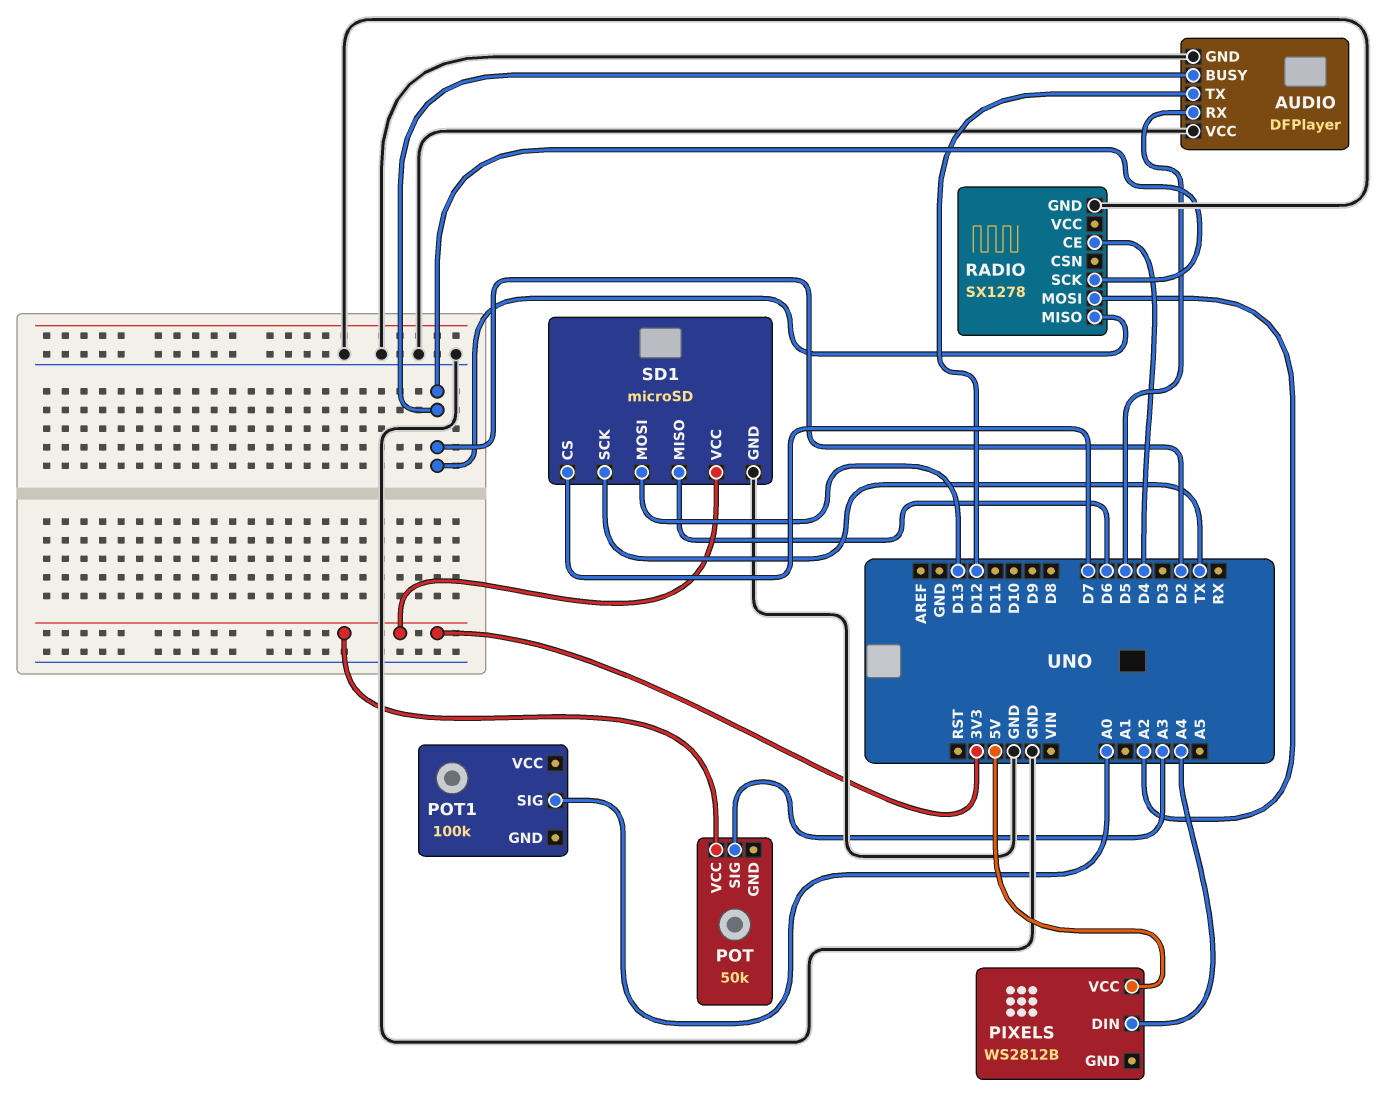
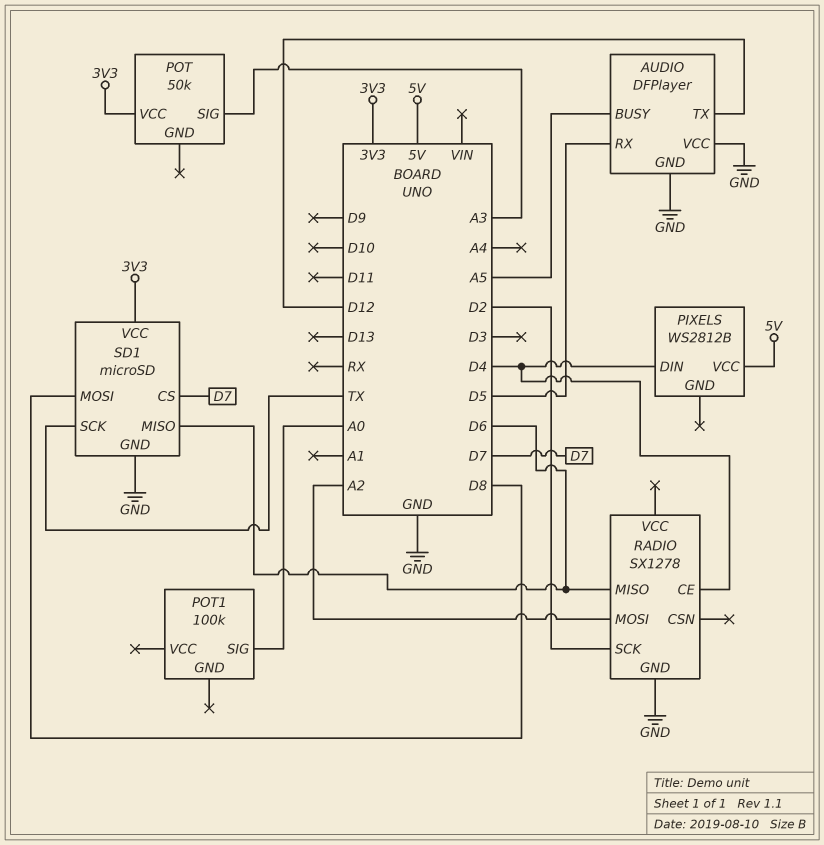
AUDIO pin BUSY: D2 -> A5
PIXELS pin DIN: A4 -> D4
RADIO pin MISO: D2 -> D6
SD1 pin MOSI: D13 -> D8

